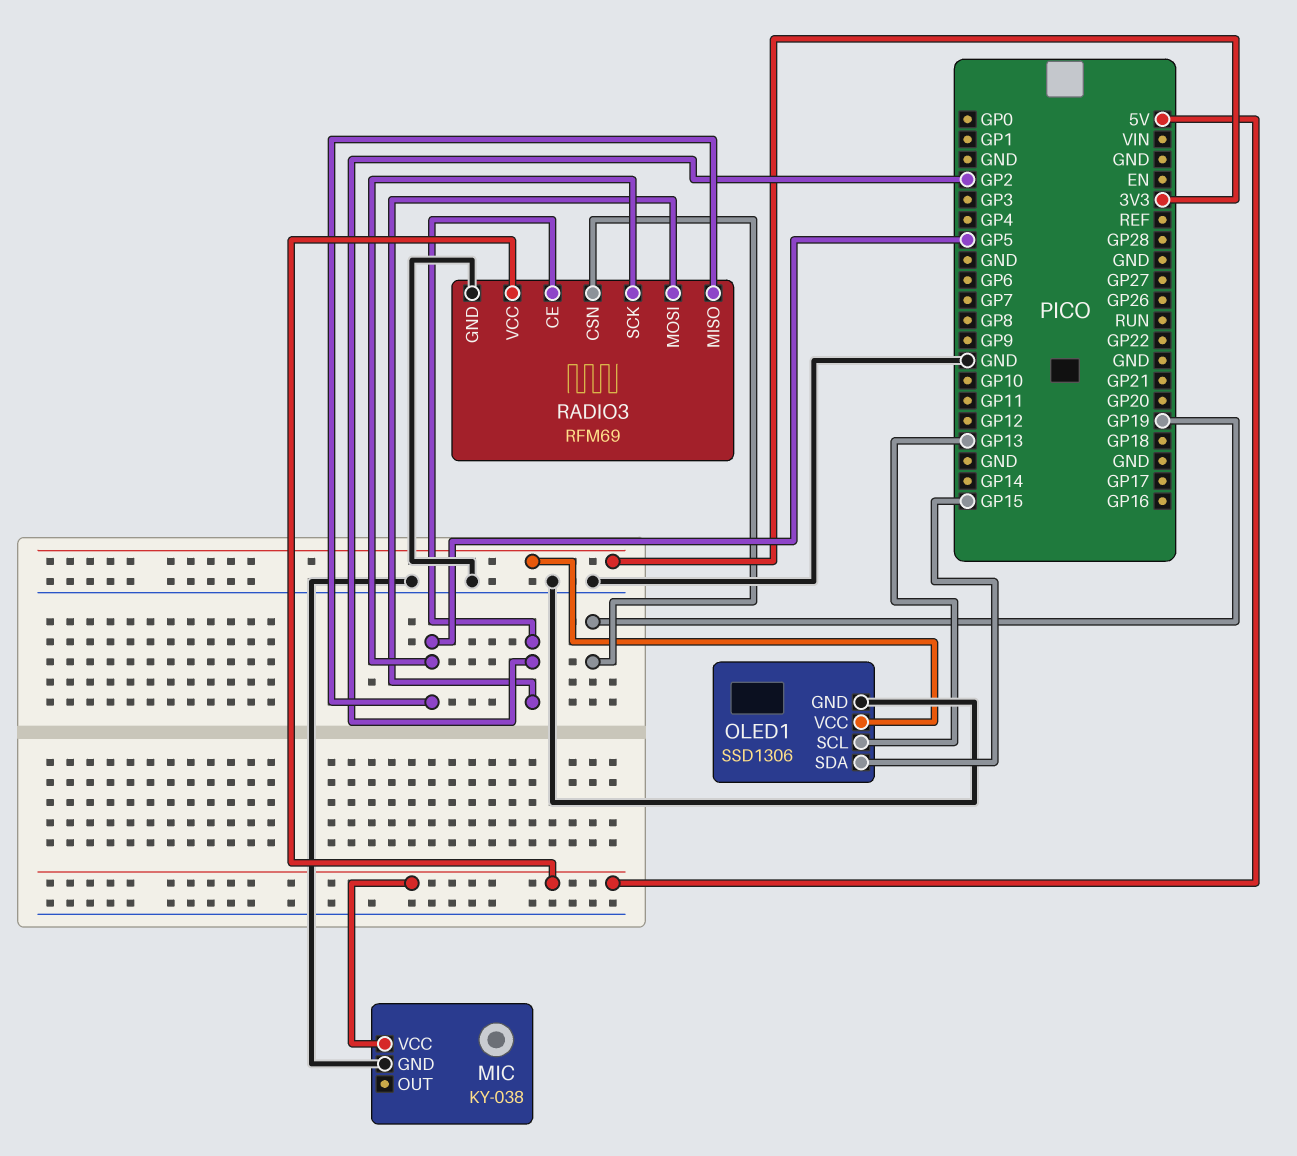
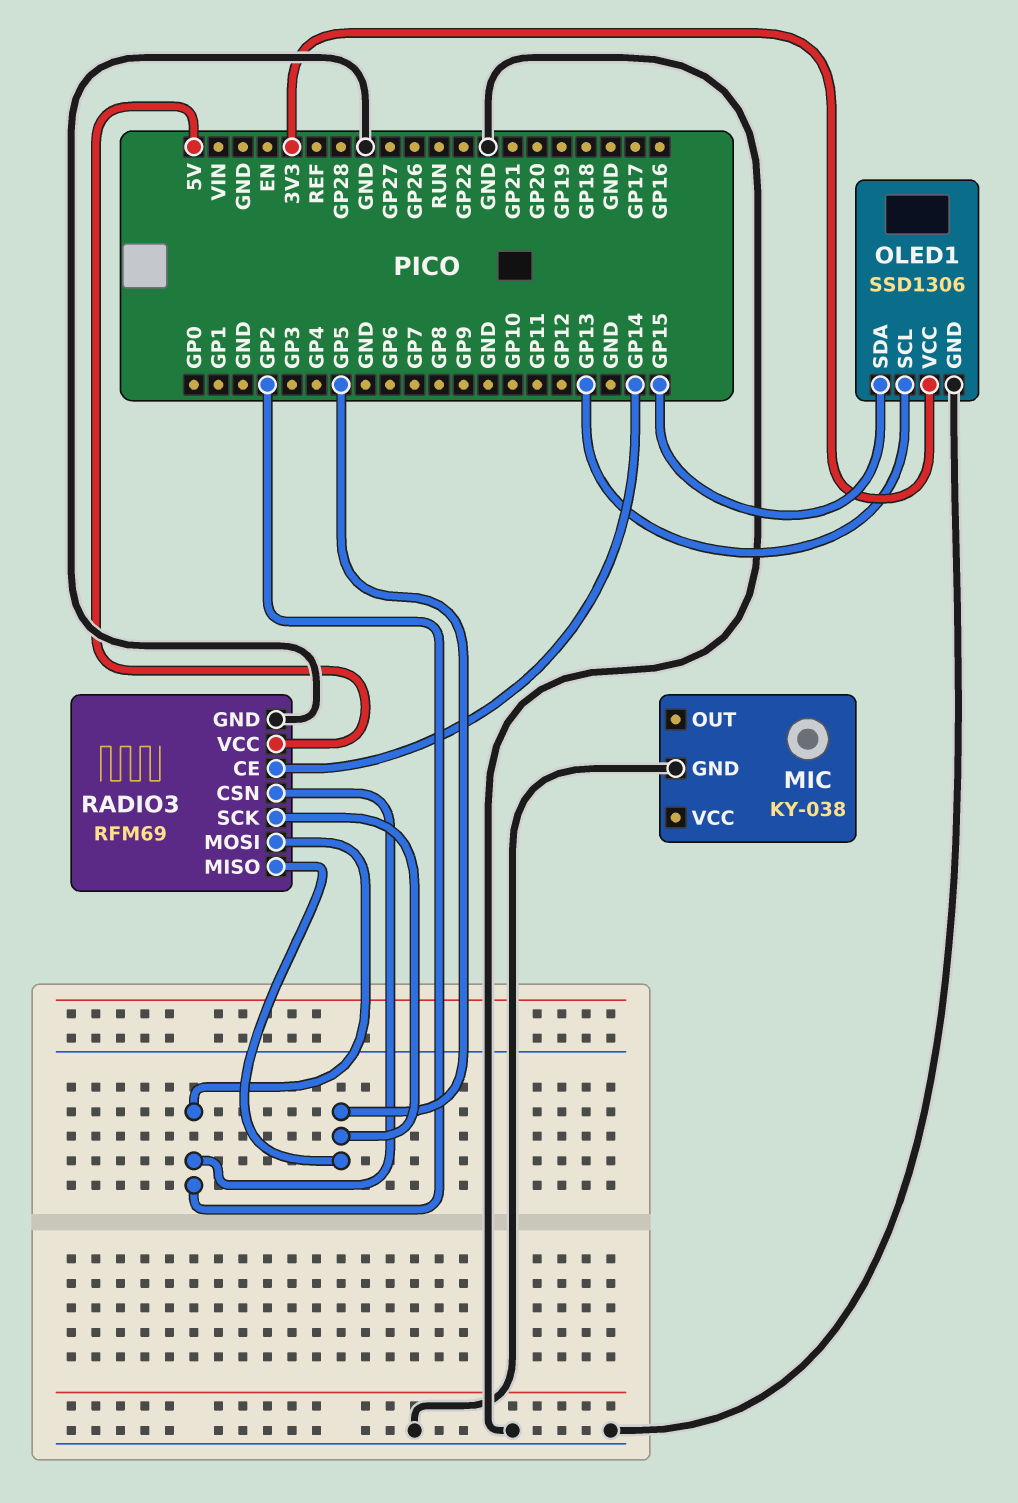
MIC pin VCC: 5V -> none
RADIO3 pin CE: GP2 -> GP14
RADIO3 pin CSN: GP19 -> GP2

